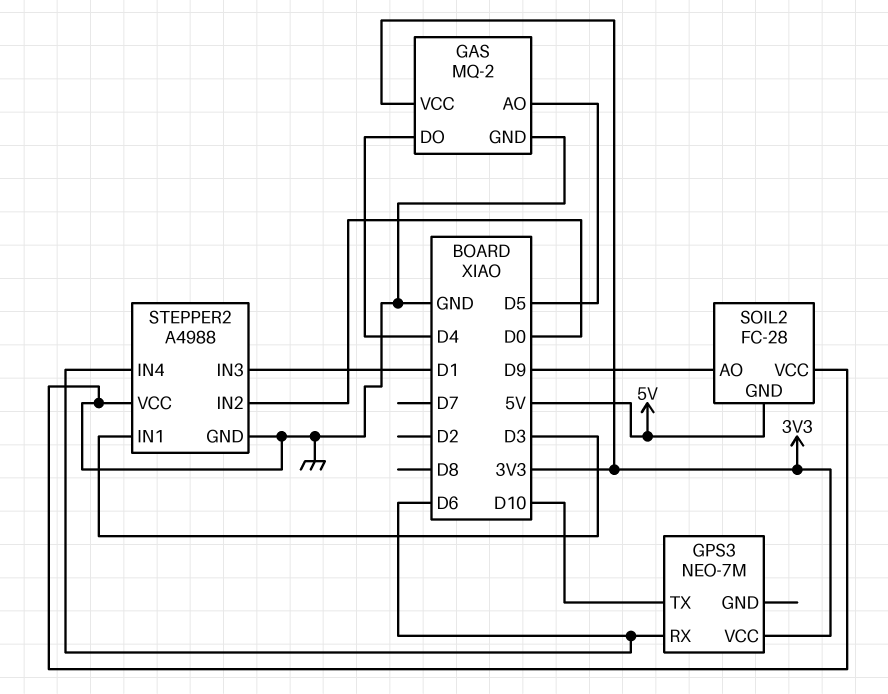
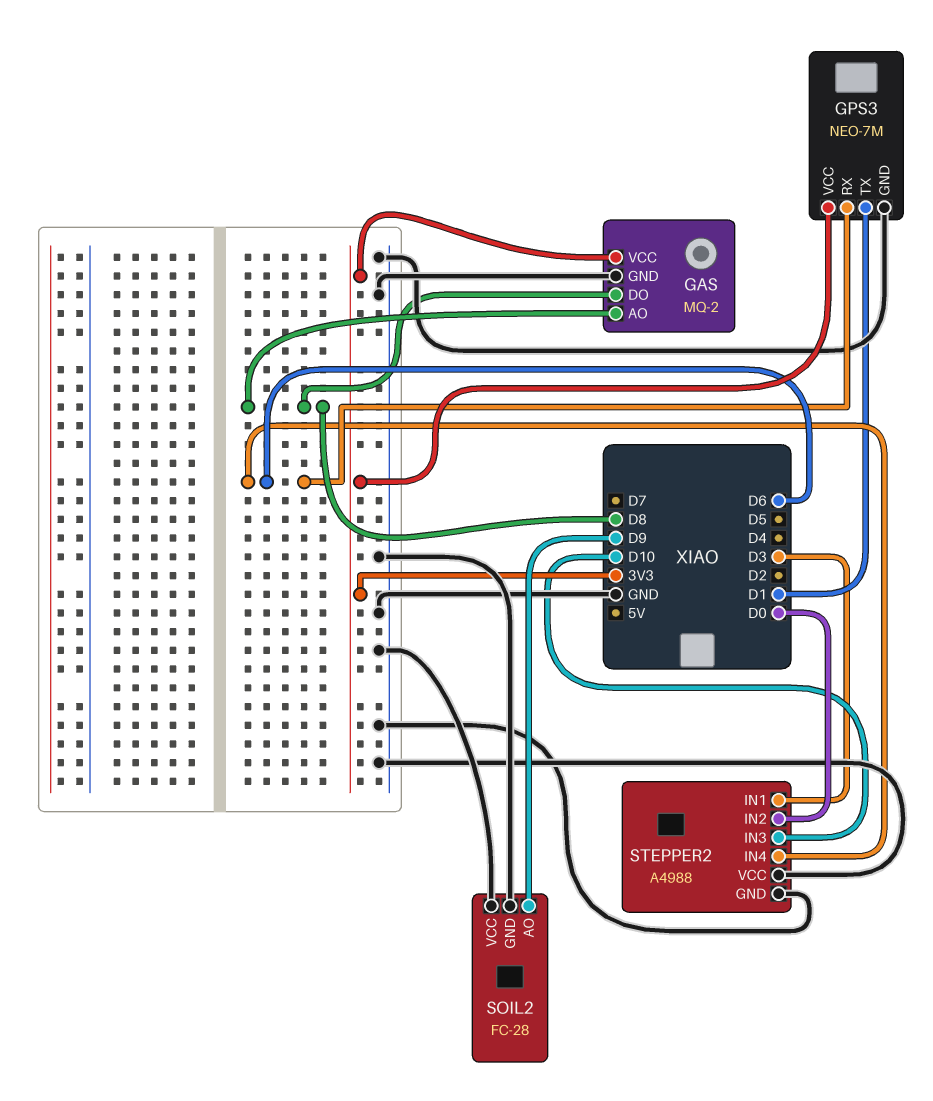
GAS pin AO: D5 -> D8
GAS pin DO: D4 -> D8
GPS3 pin GND: none -> GND
GPS3 pin TX: D10 -> D1
SOIL2 pin GND: 5V -> GND
STEPPER2 pin IN3: D1 -> D10

